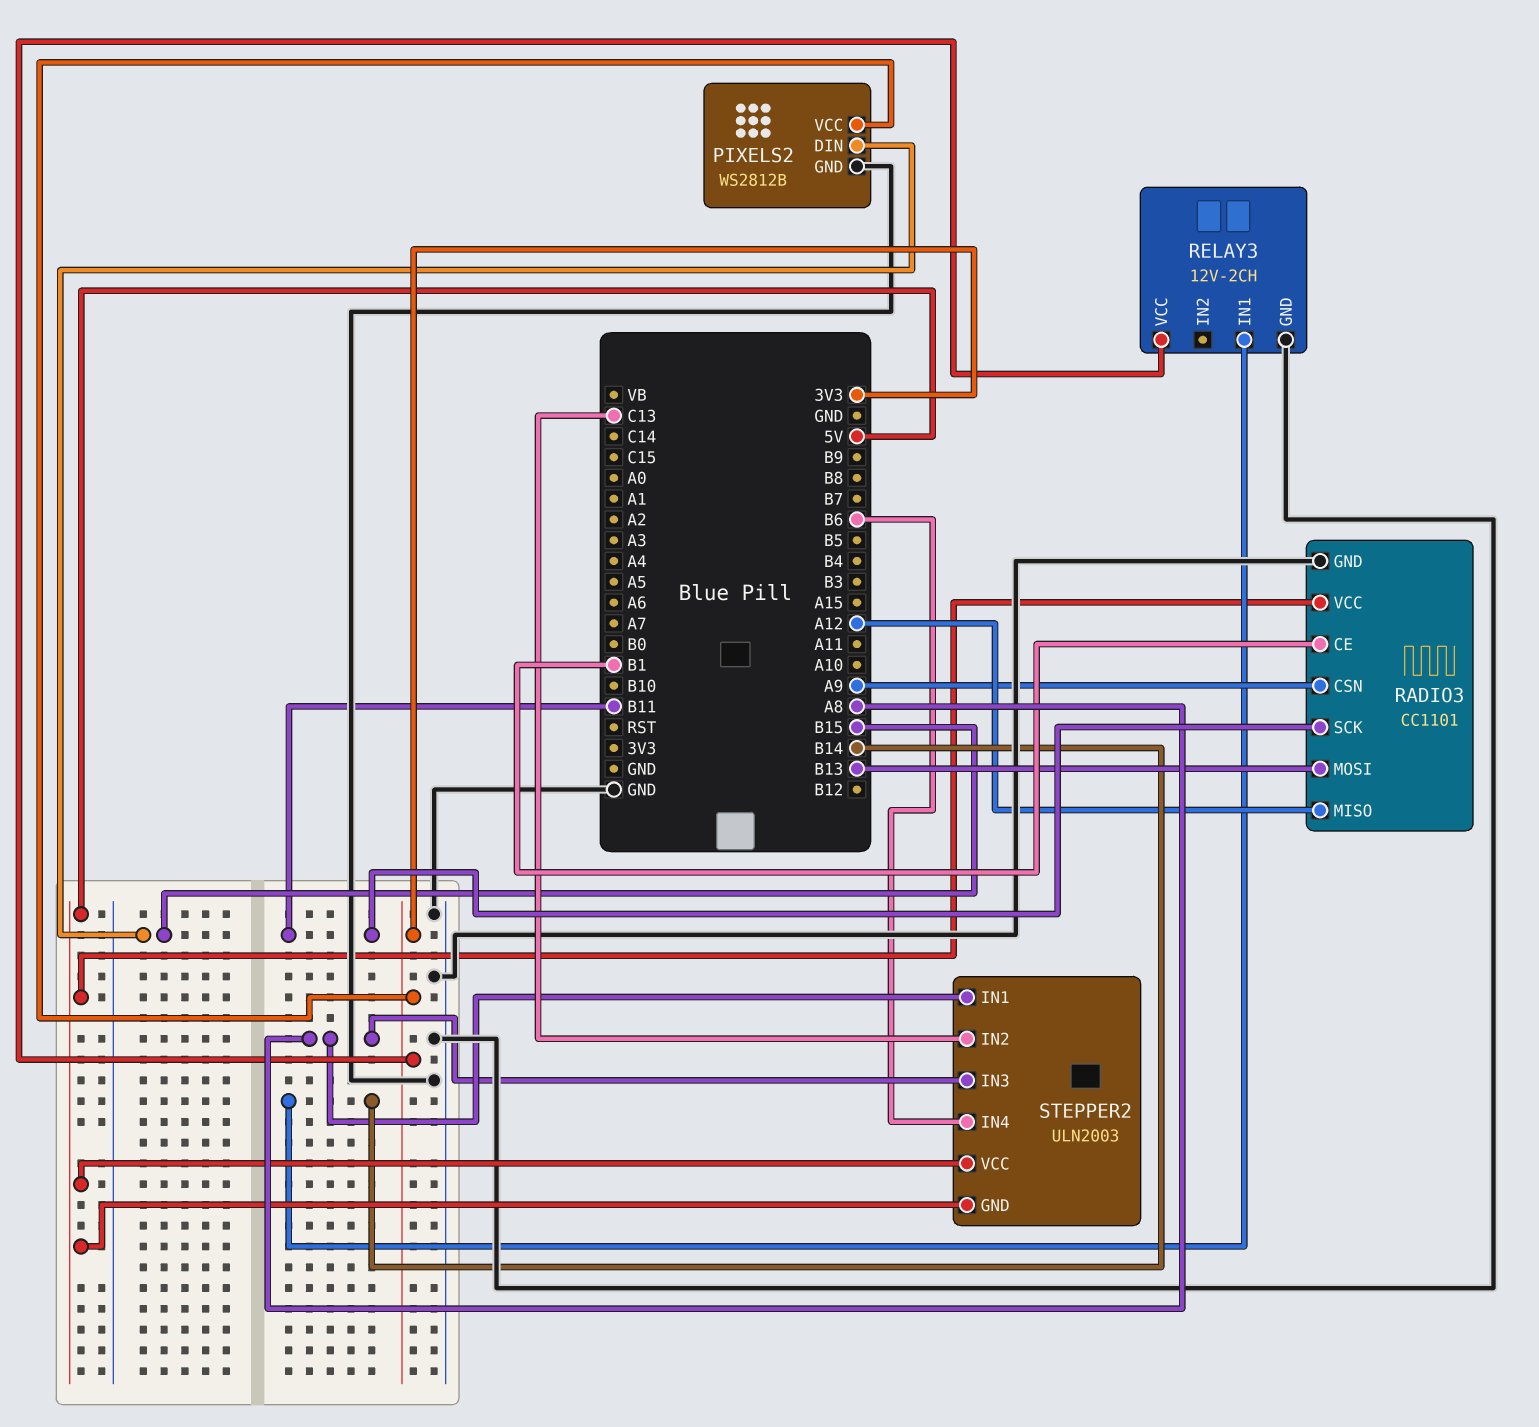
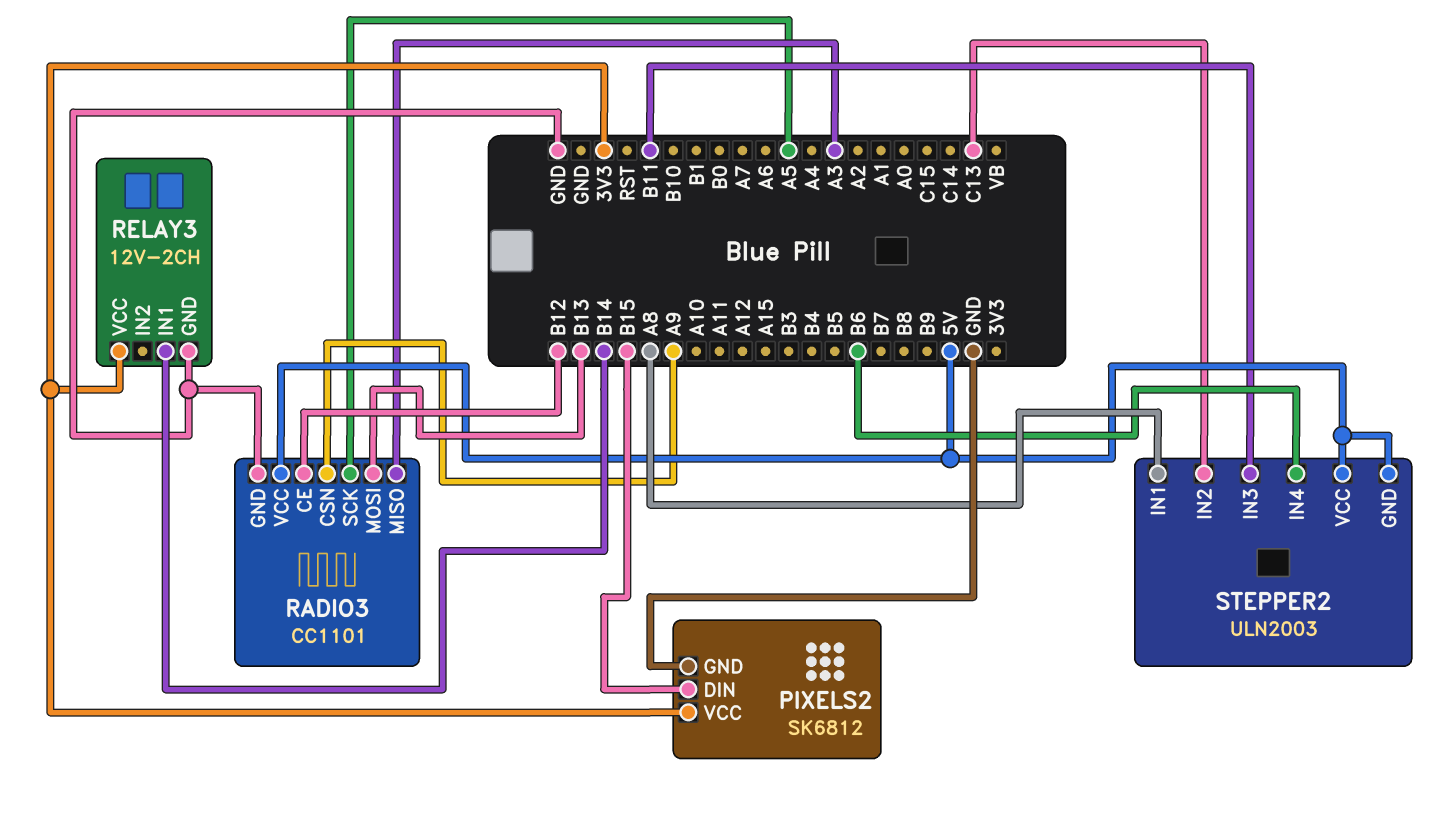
PIXELS2: WS2812B -> SK6812
RADIO3 pin CE: B1 -> B12
RADIO3 pin MISO: A12 -> A3
RADIO3 pin SCK: B11 -> A5
STEPPER2 pin IN3: A8 -> B11

